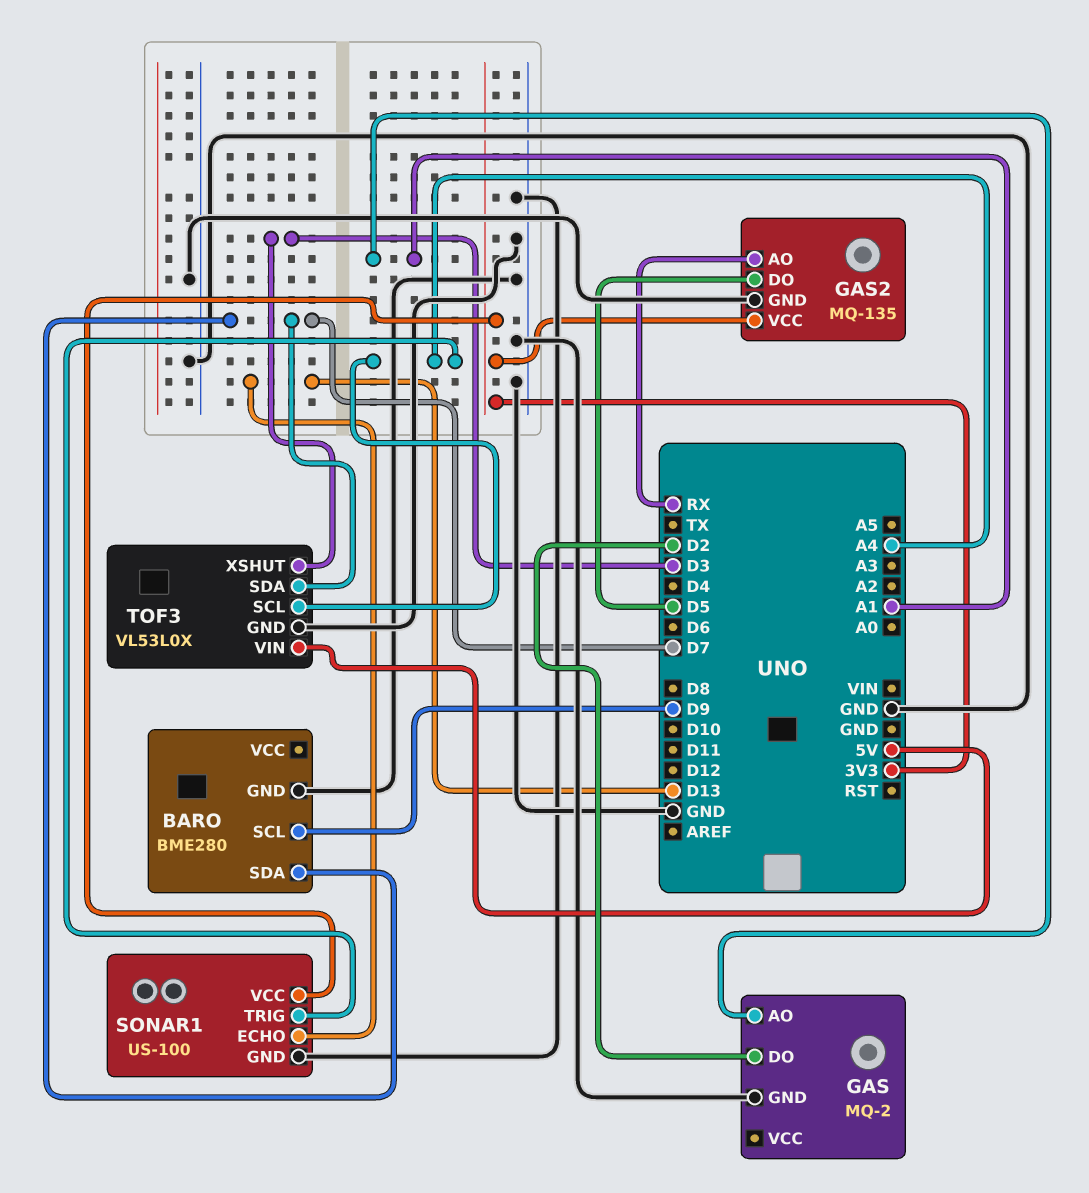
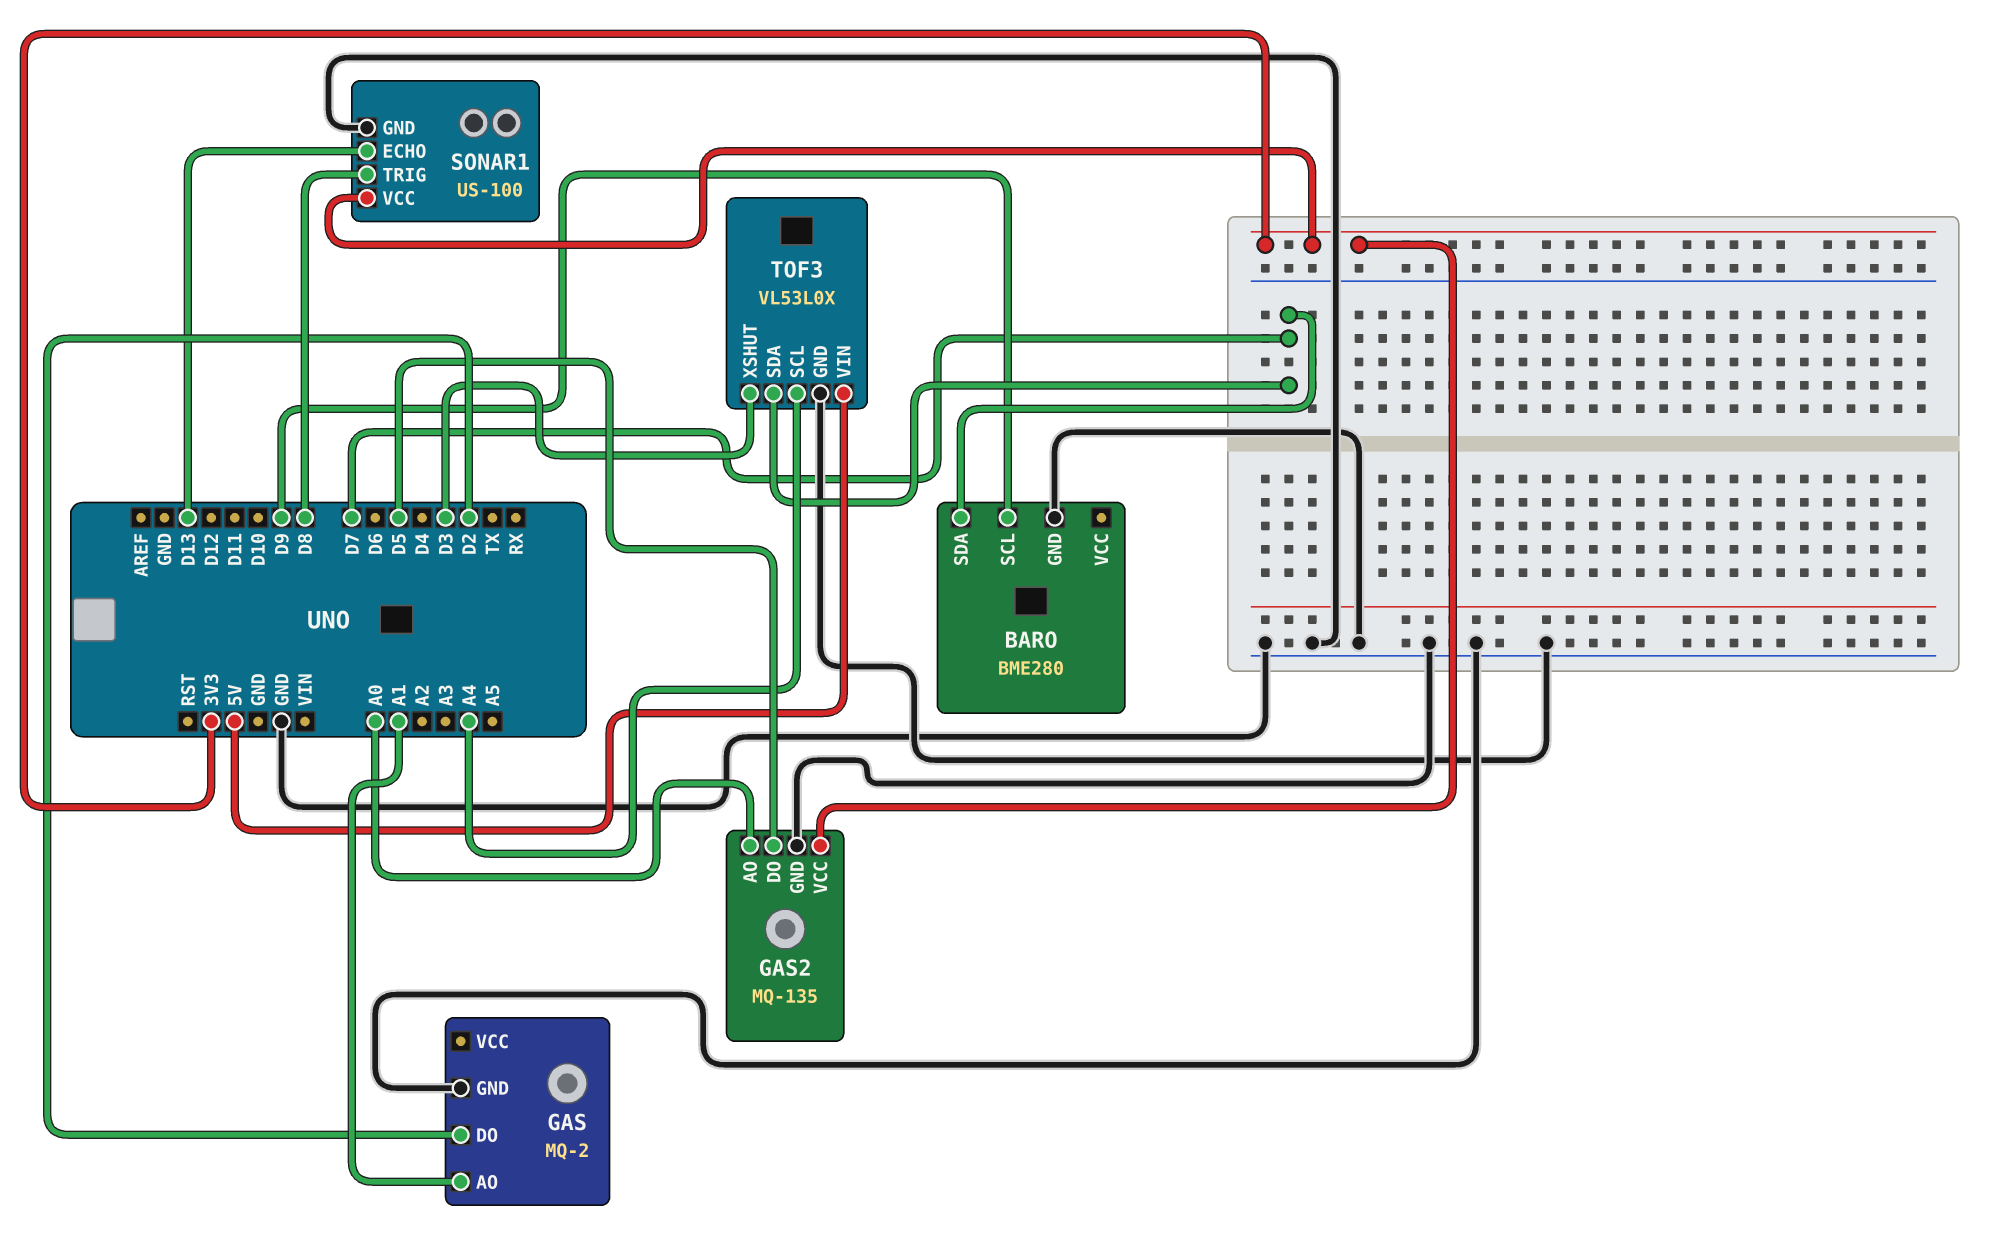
GAS2 pin AO: RX -> A0
SONAR1 pin TRIG: A4 -> D8

